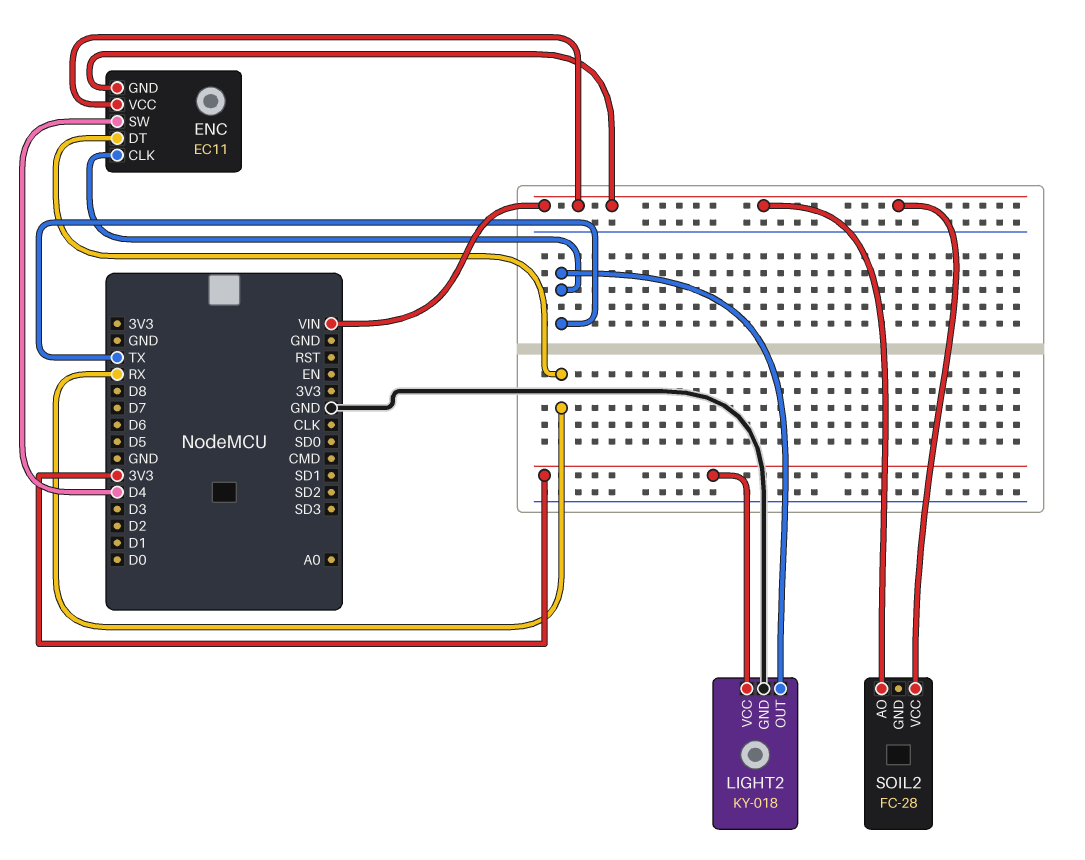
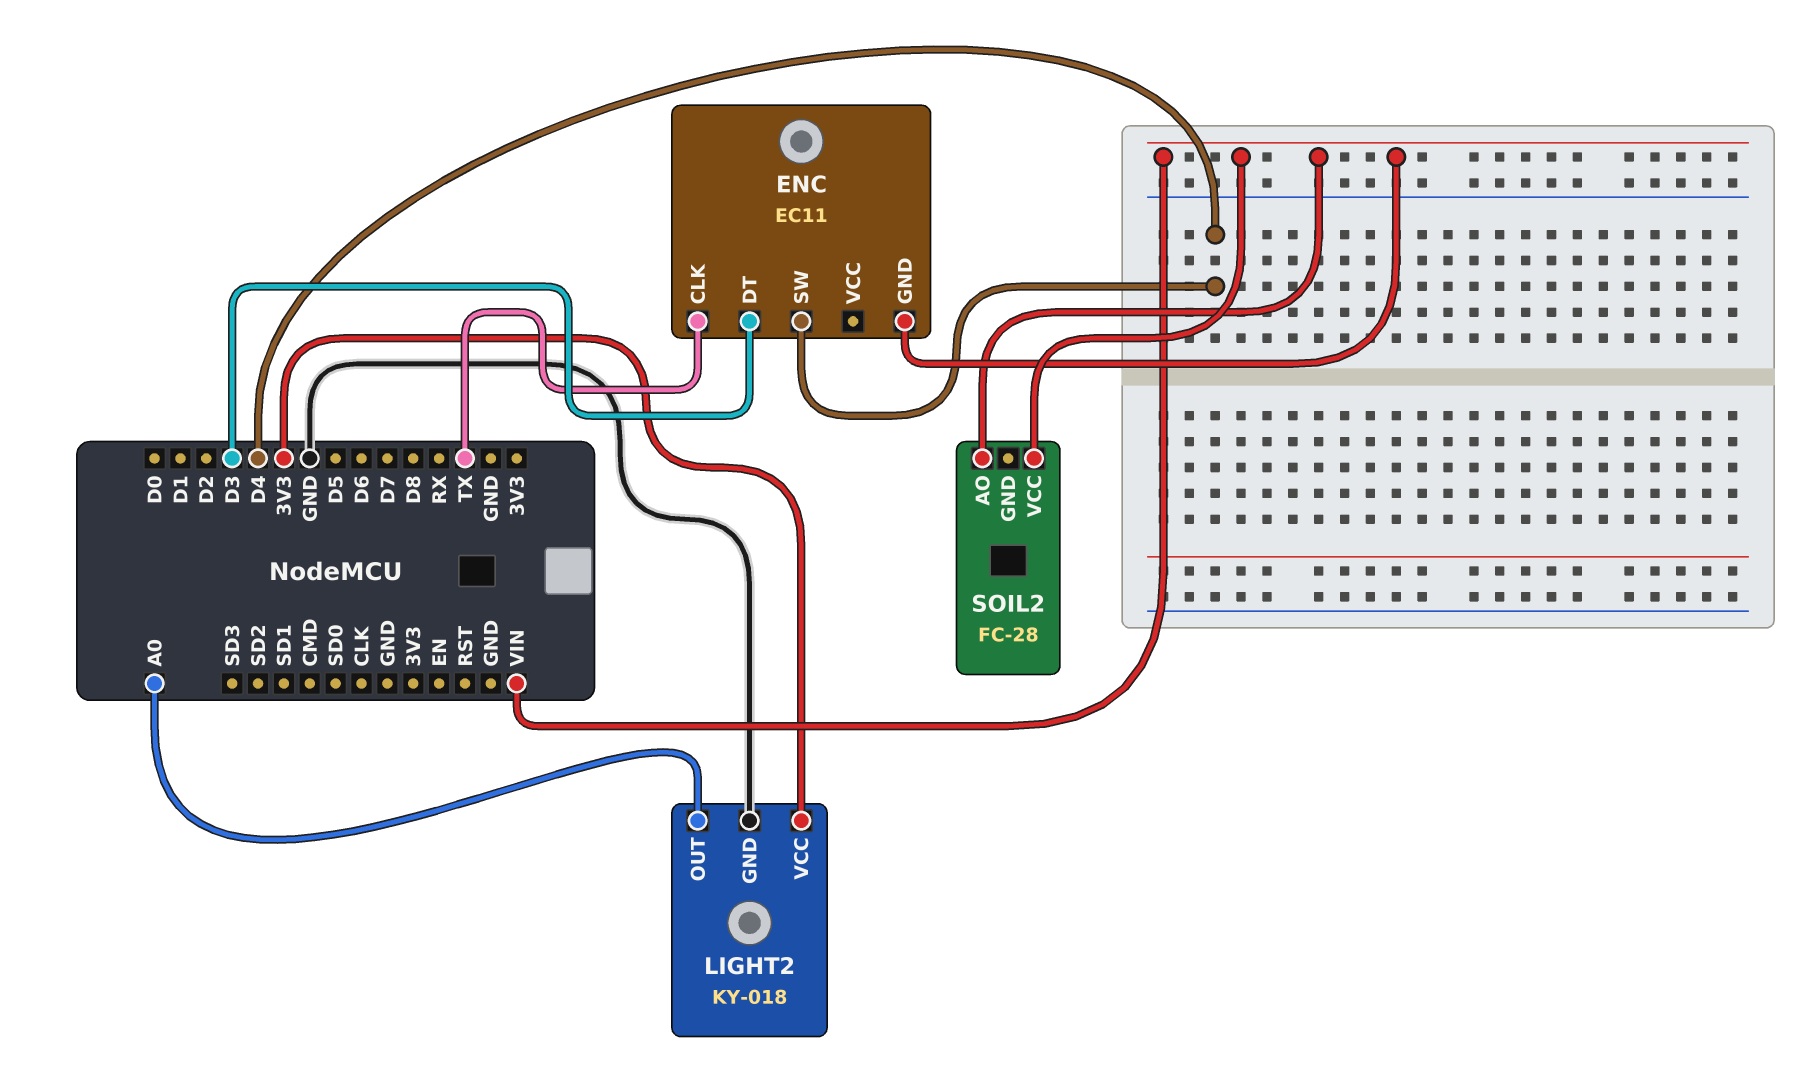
ENC pin DT: RX -> D3
ENC pin VCC: VIN -> none
LIGHT2 pin OUT: TX -> A0

